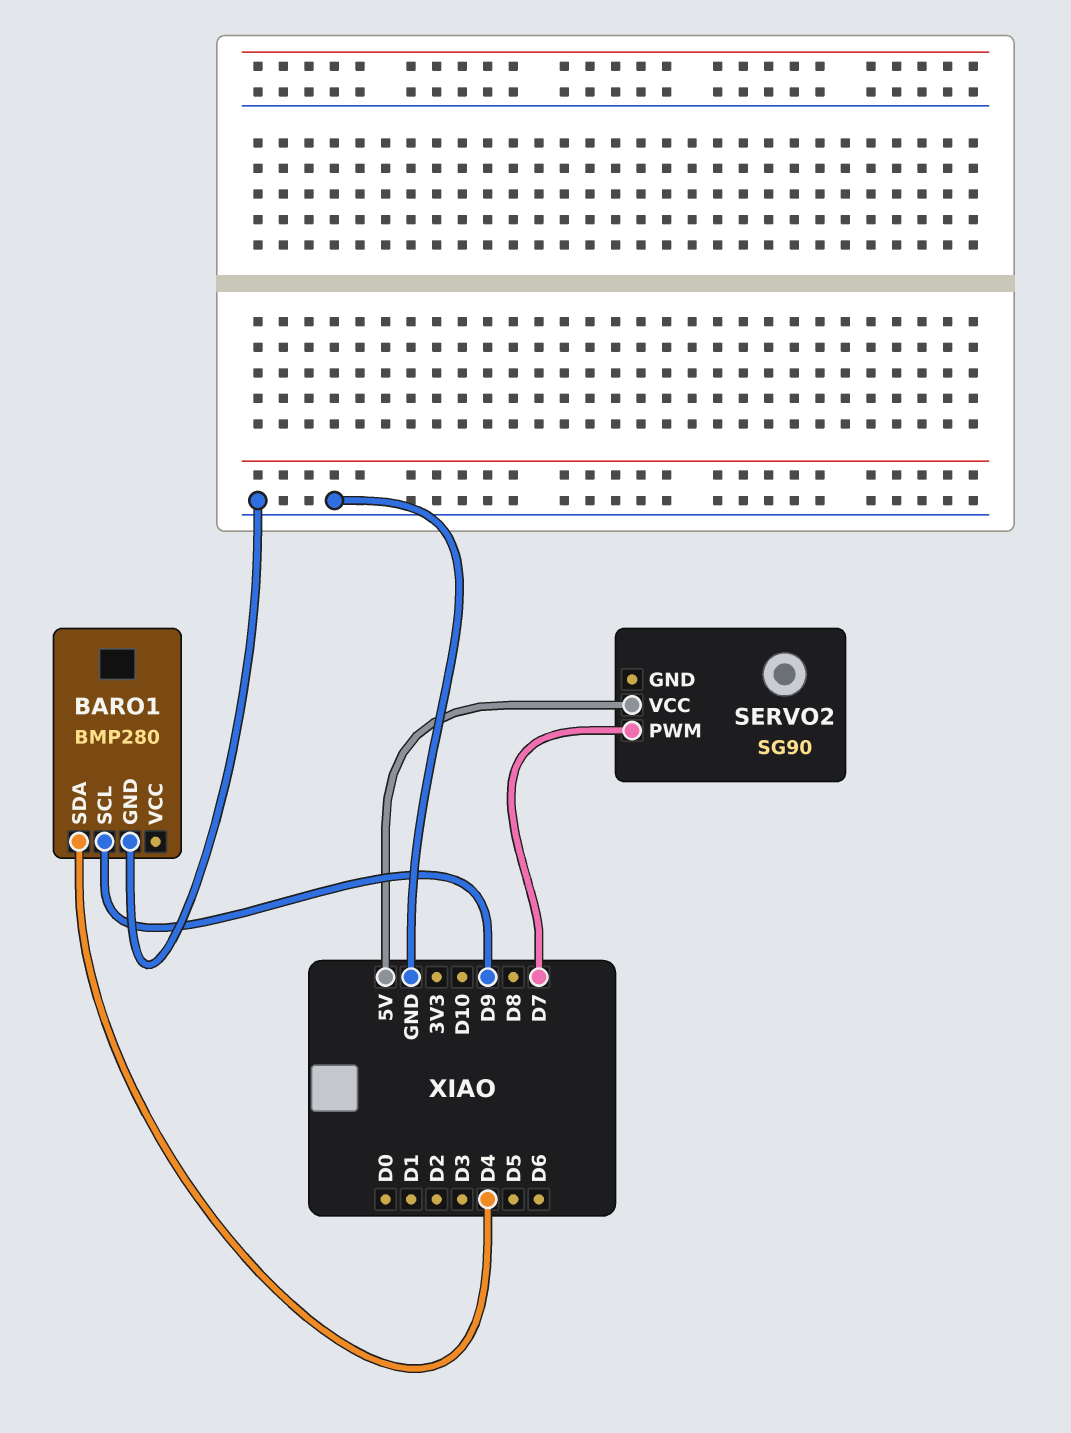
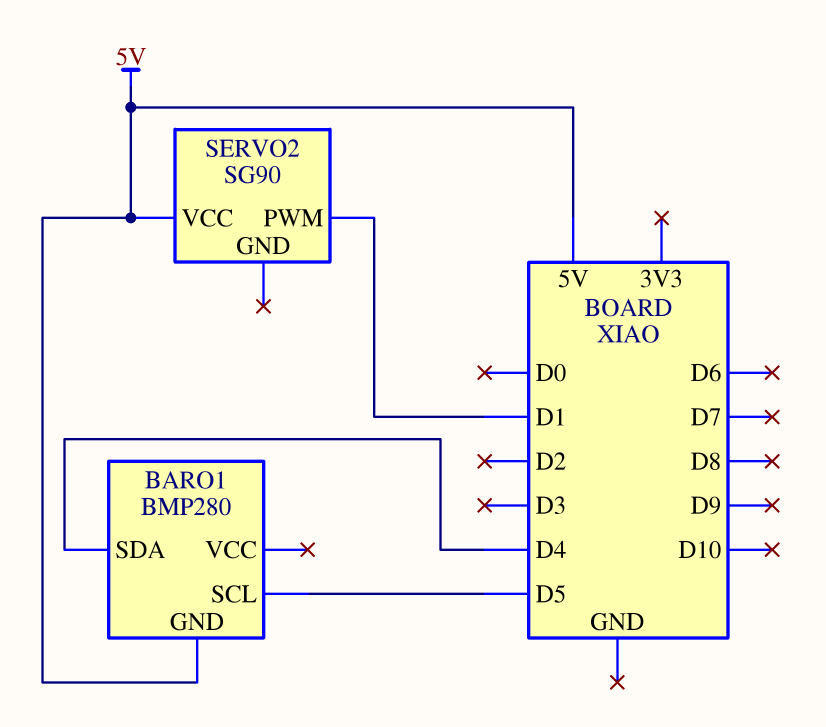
BARO1 pin GND: GND -> 5V
BARO1 pin SCL: D9 -> D5
SERVO2 pin PWM: D7 -> D1

